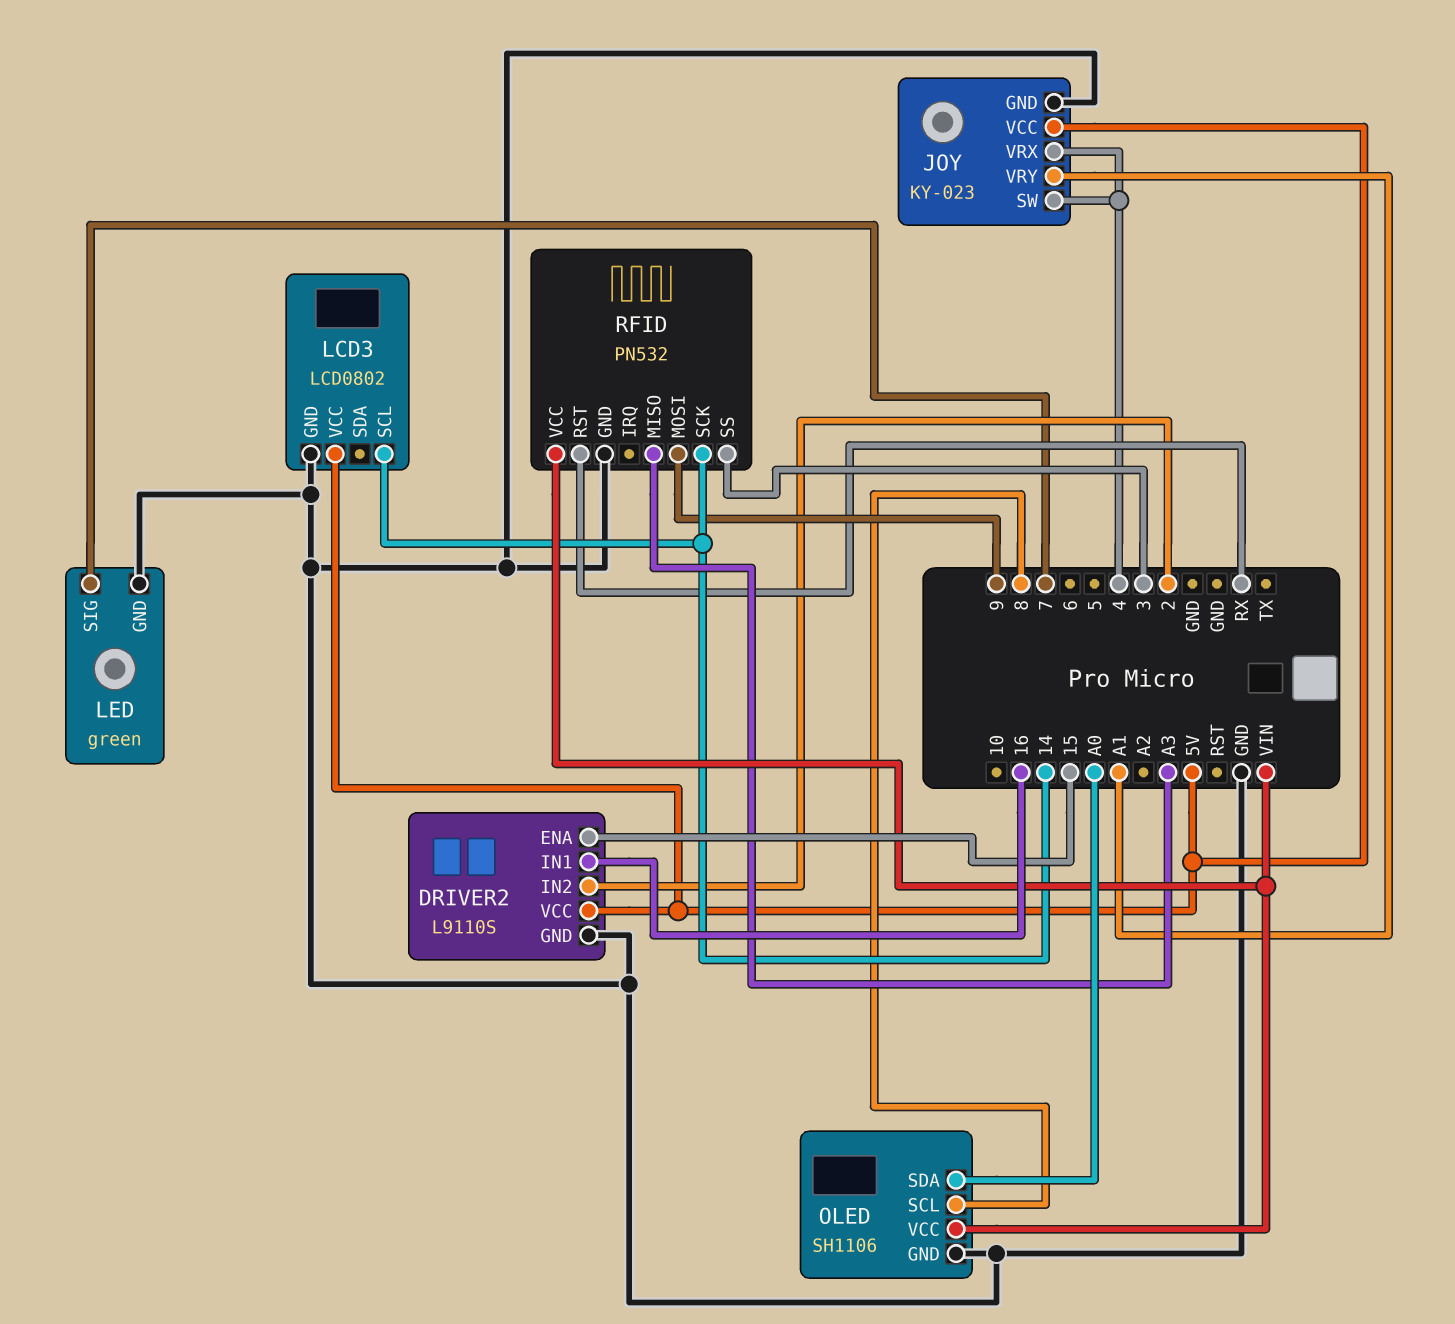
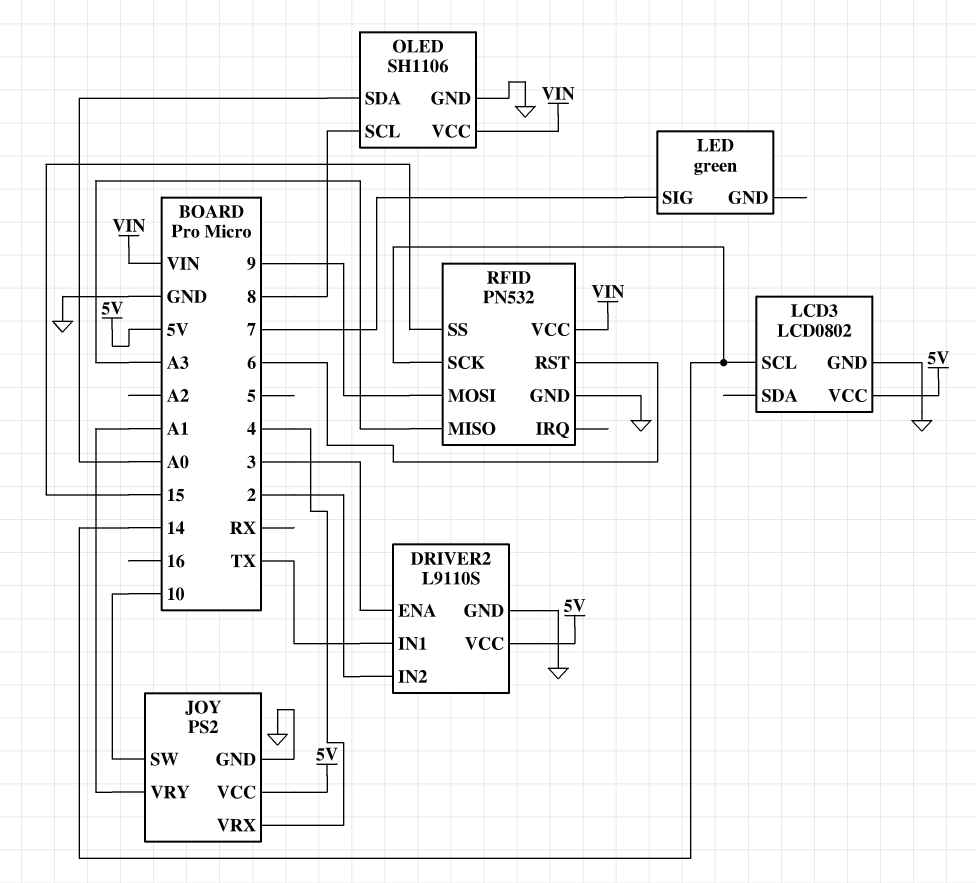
DRIVER2 pin ENA: 15 -> 3
DRIVER2 pin IN1: 16 -> TX
JOY: KY-023 -> PS2
JOY pin SW: 4 -> 10
LED pin GND: GND -> none
RFID pin RST: RX -> 6
RFID pin SS: 3 -> 15

